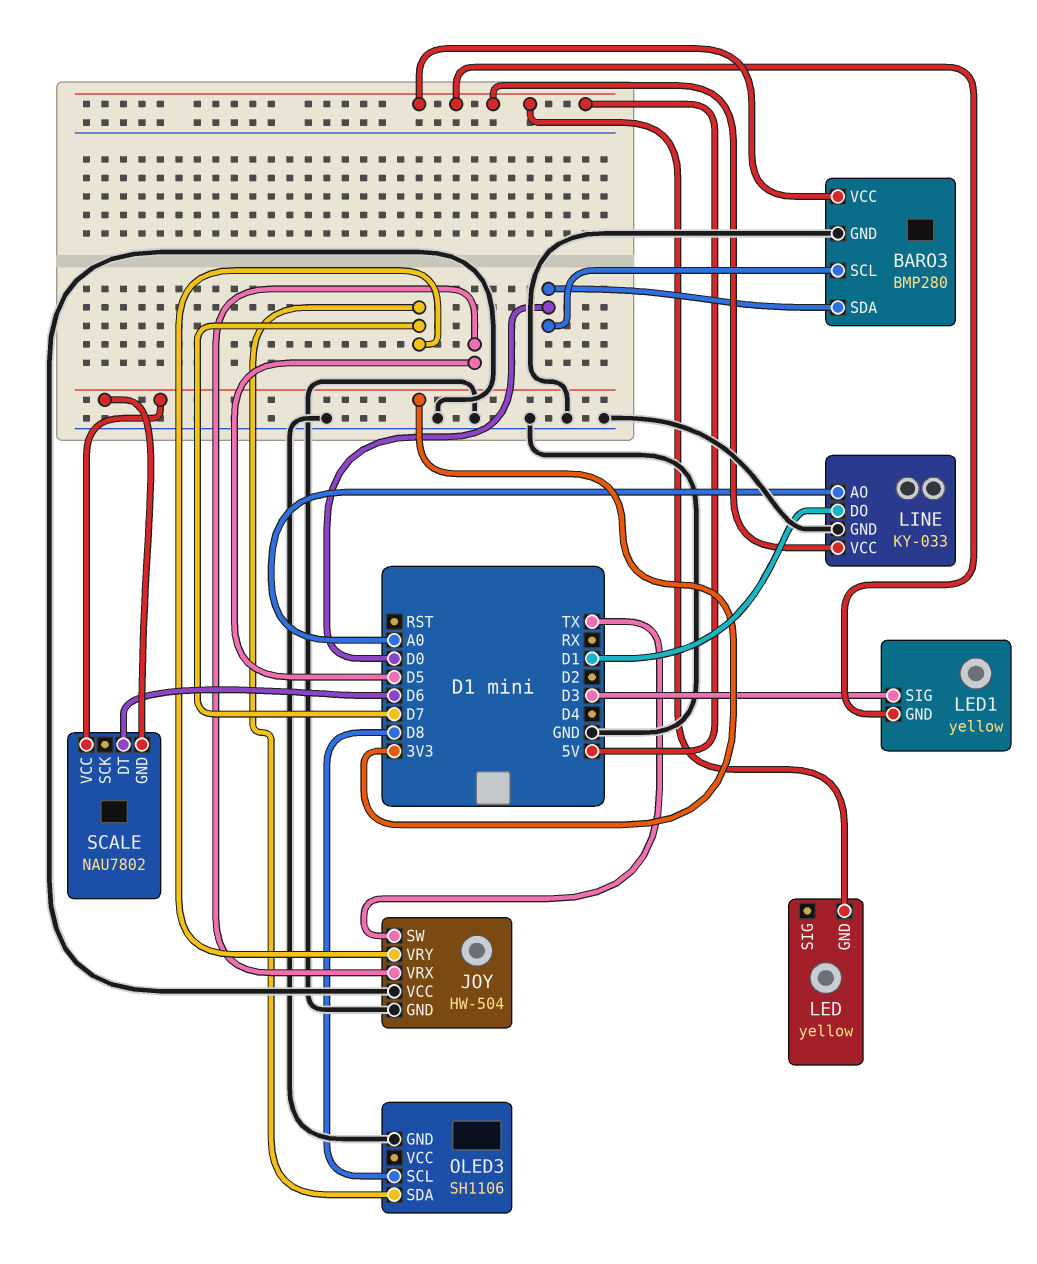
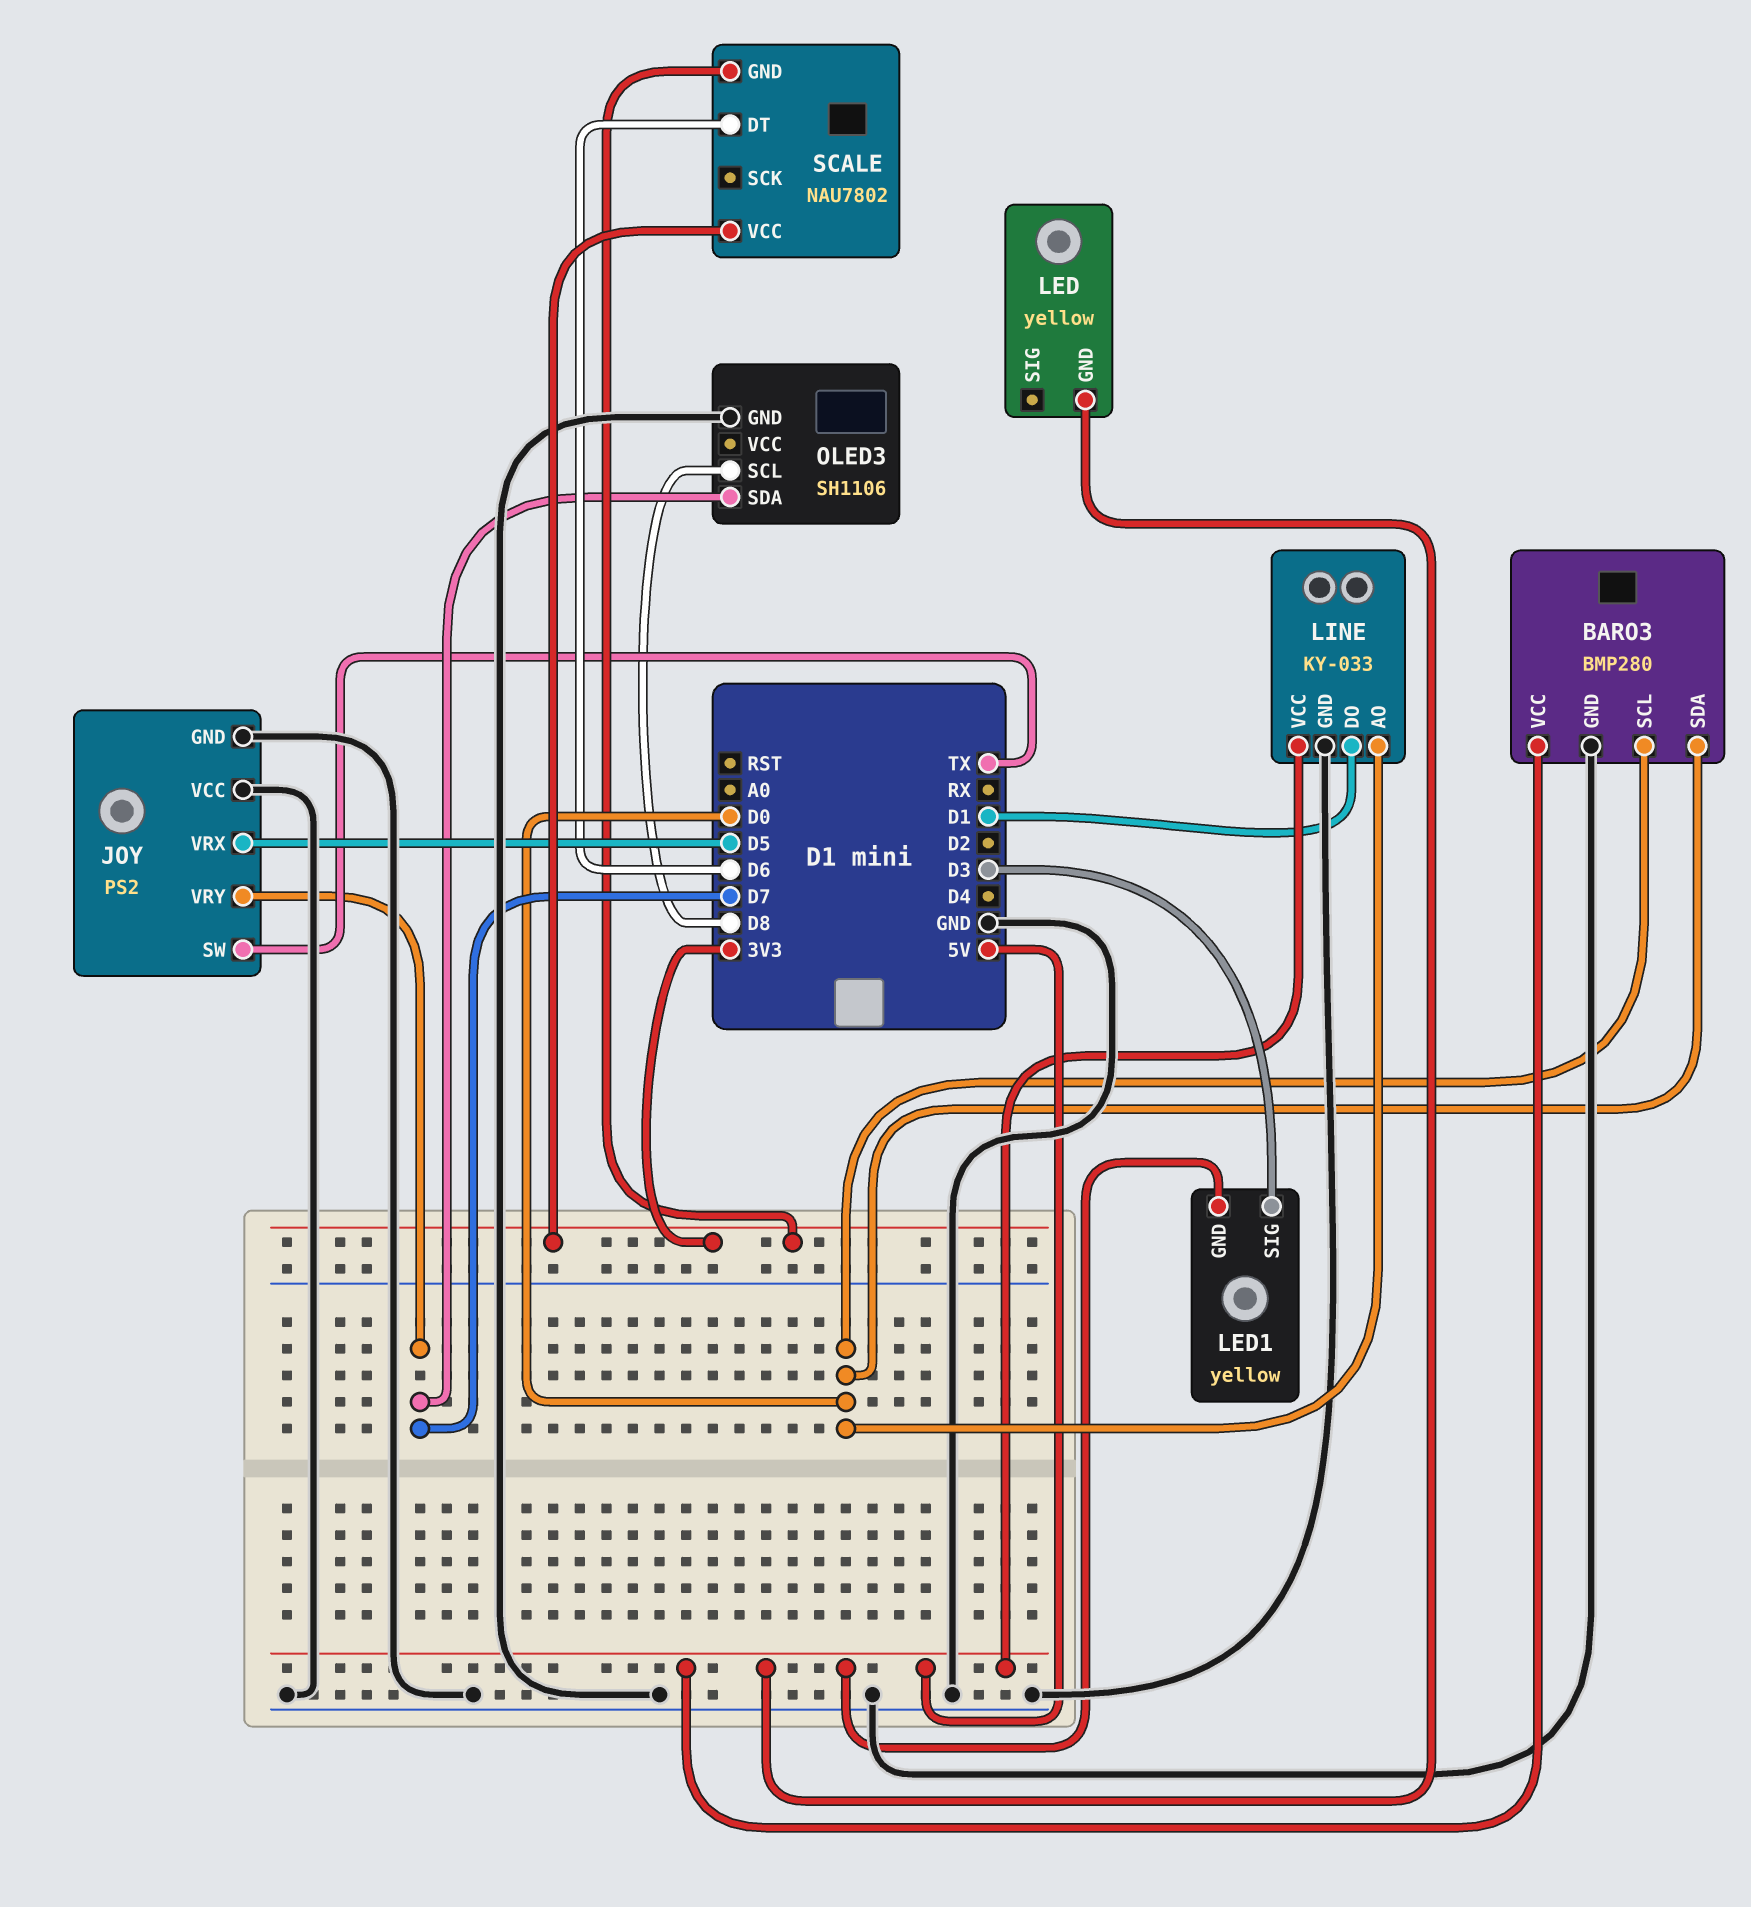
JOY: HW-504 -> PS2
LINE pin AO: A0 -> D0

